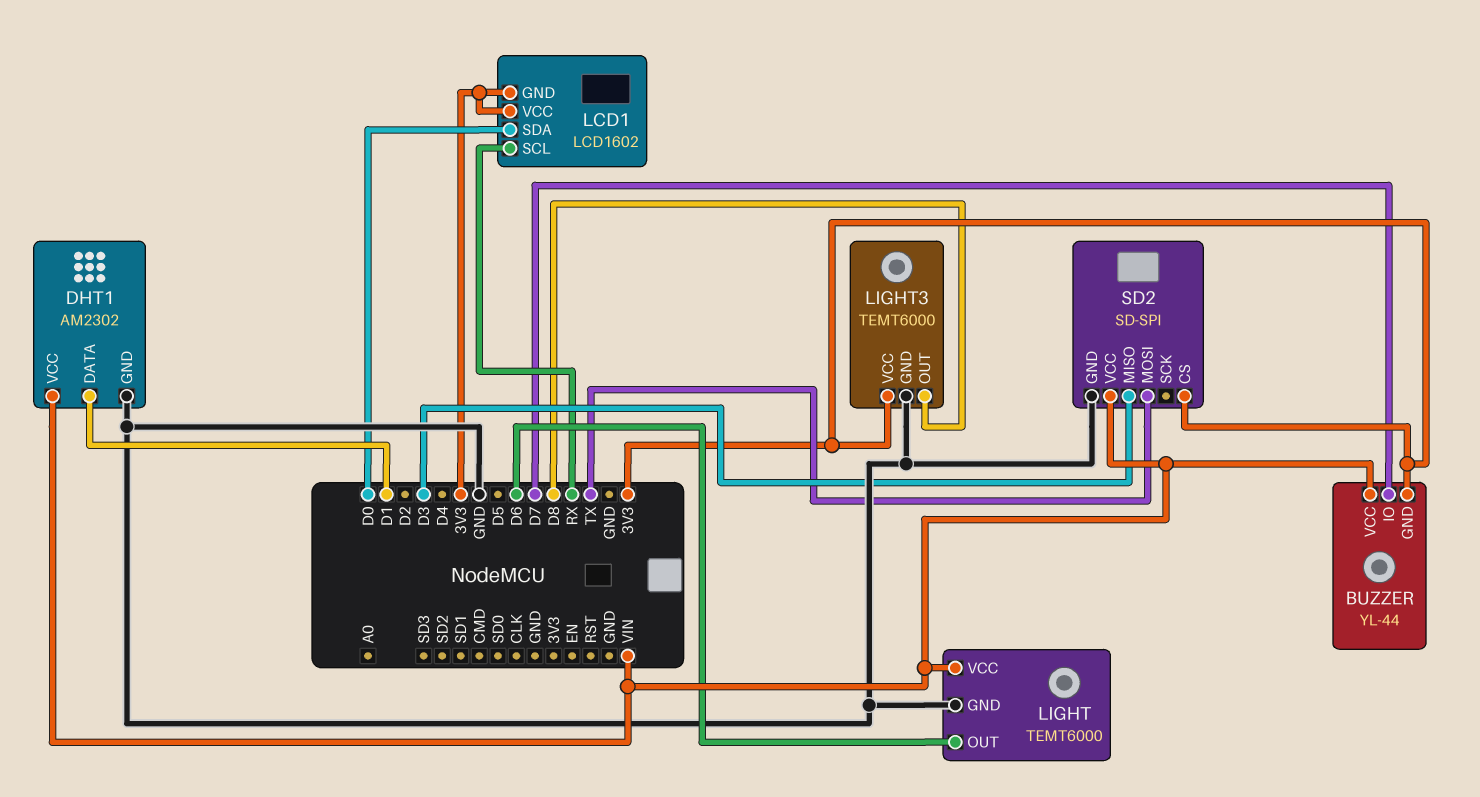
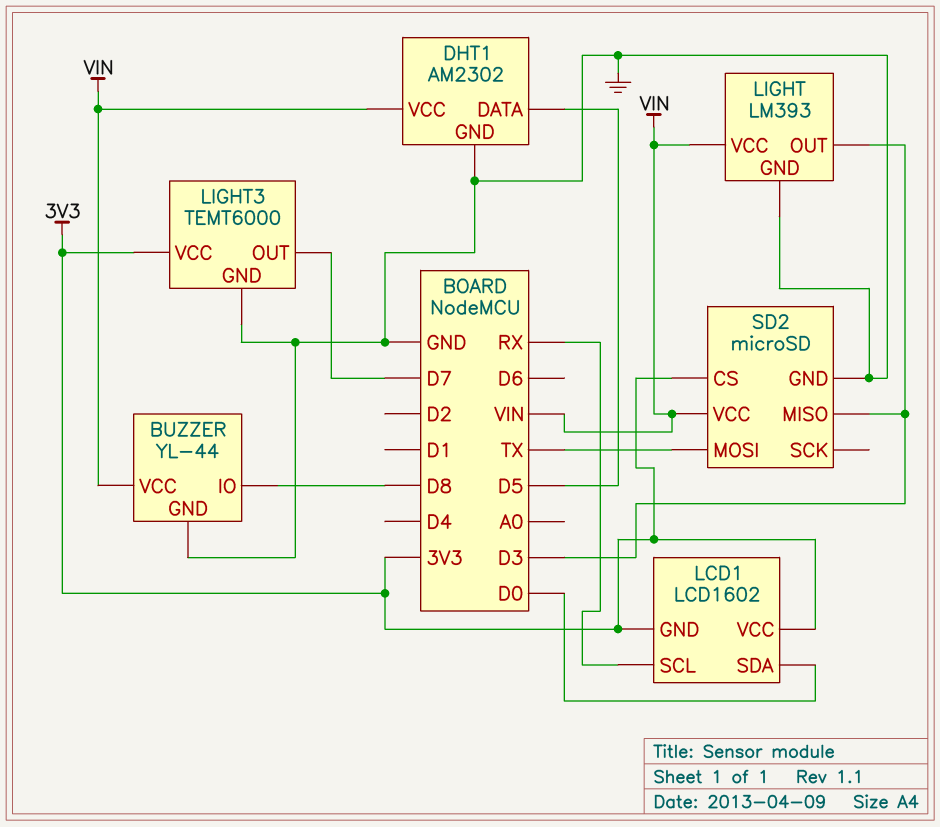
BUZZER pin GND: 3V3 -> GND
BUZZER pin IO: D7 -> D8
DHT1 pin DATA: D1 -> D5
LIGHT: TEMT6000 -> LM393
LIGHT pin OUT: D6 -> D3
LIGHT3 pin OUT: D8 -> D7
SD2: SD-SPI -> microSD

